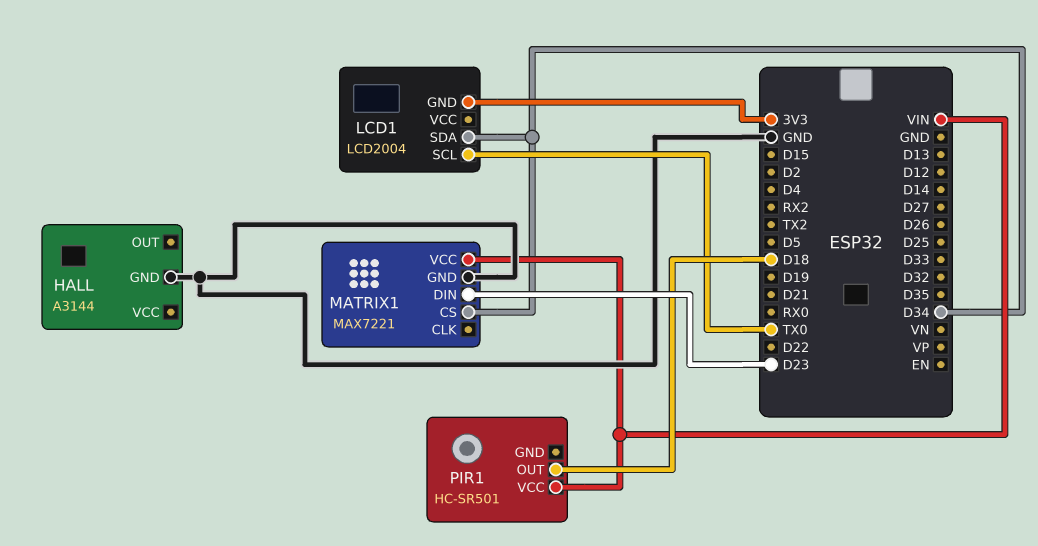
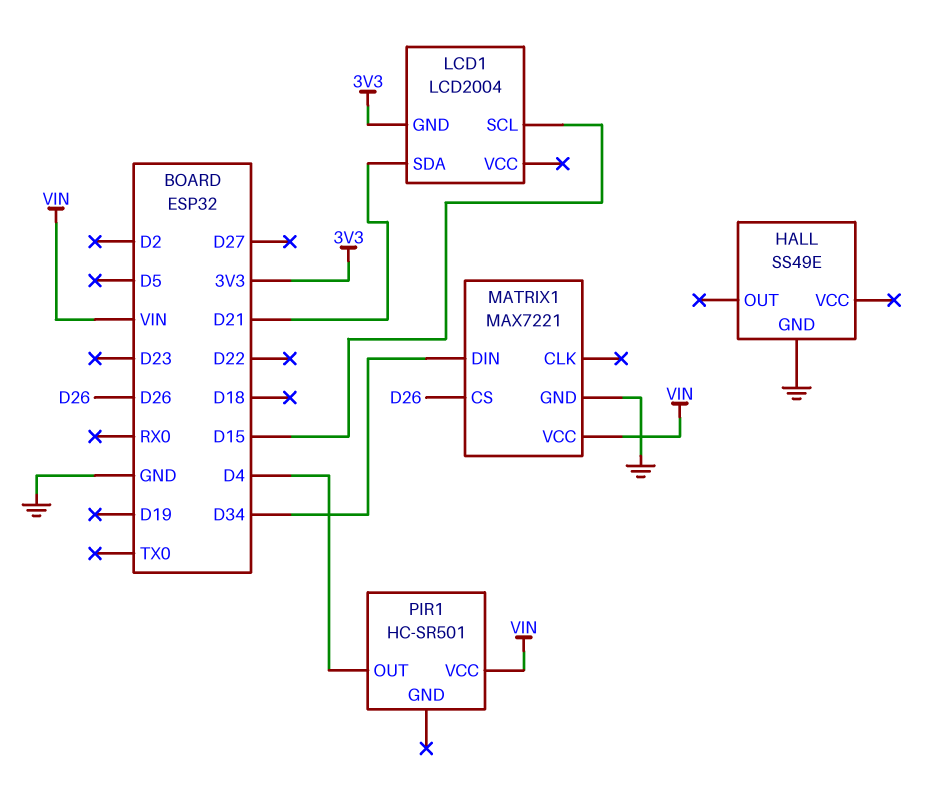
HALL: A3144 -> SS49E
LCD1 pin SCL: TX0 -> D15
LCD1 pin SDA: D34 -> D21
MATRIX1 pin CS: D34 -> D26
MATRIX1 pin DIN: D23 -> D34
PIR1 pin OUT: D18 -> D4

